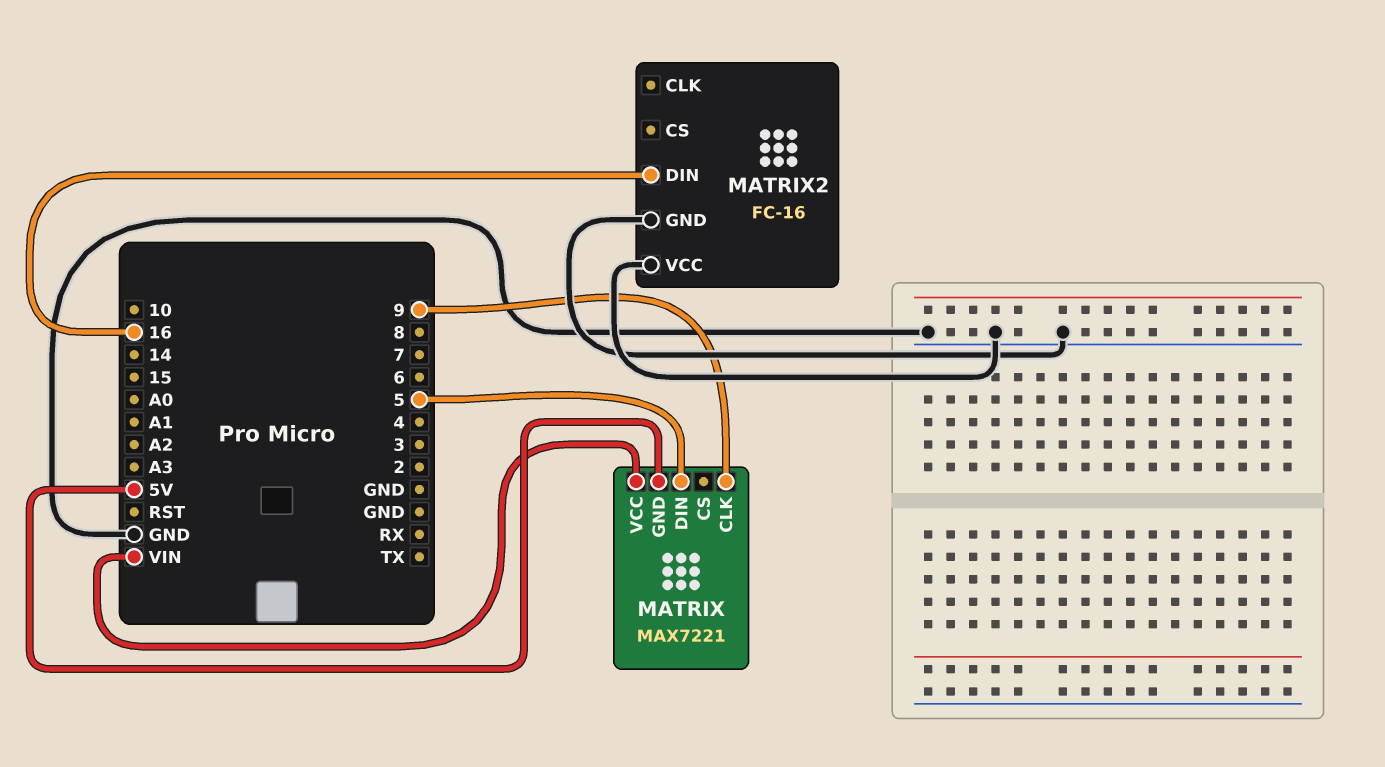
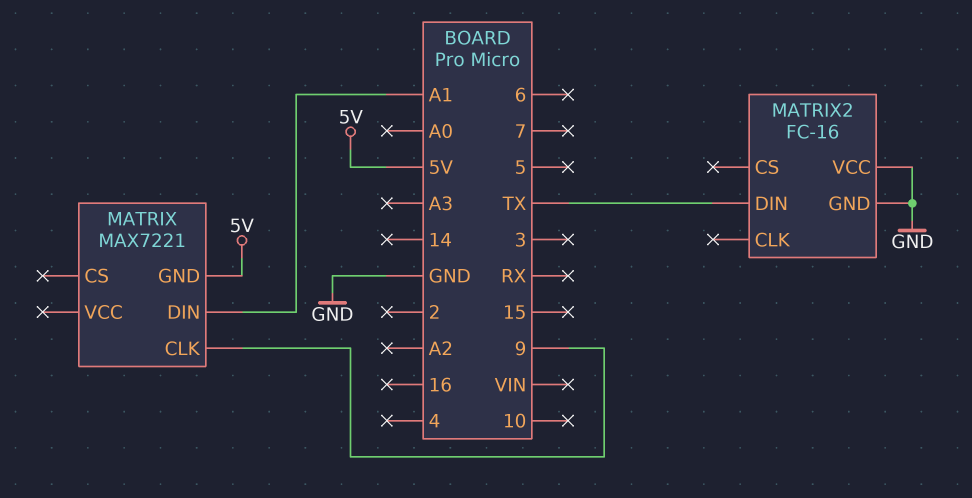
MATRIX pin DIN: 5 -> A1
MATRIX pin VCC: VIN -> none
MATRIX2 pin DIN: 16 -> TX

